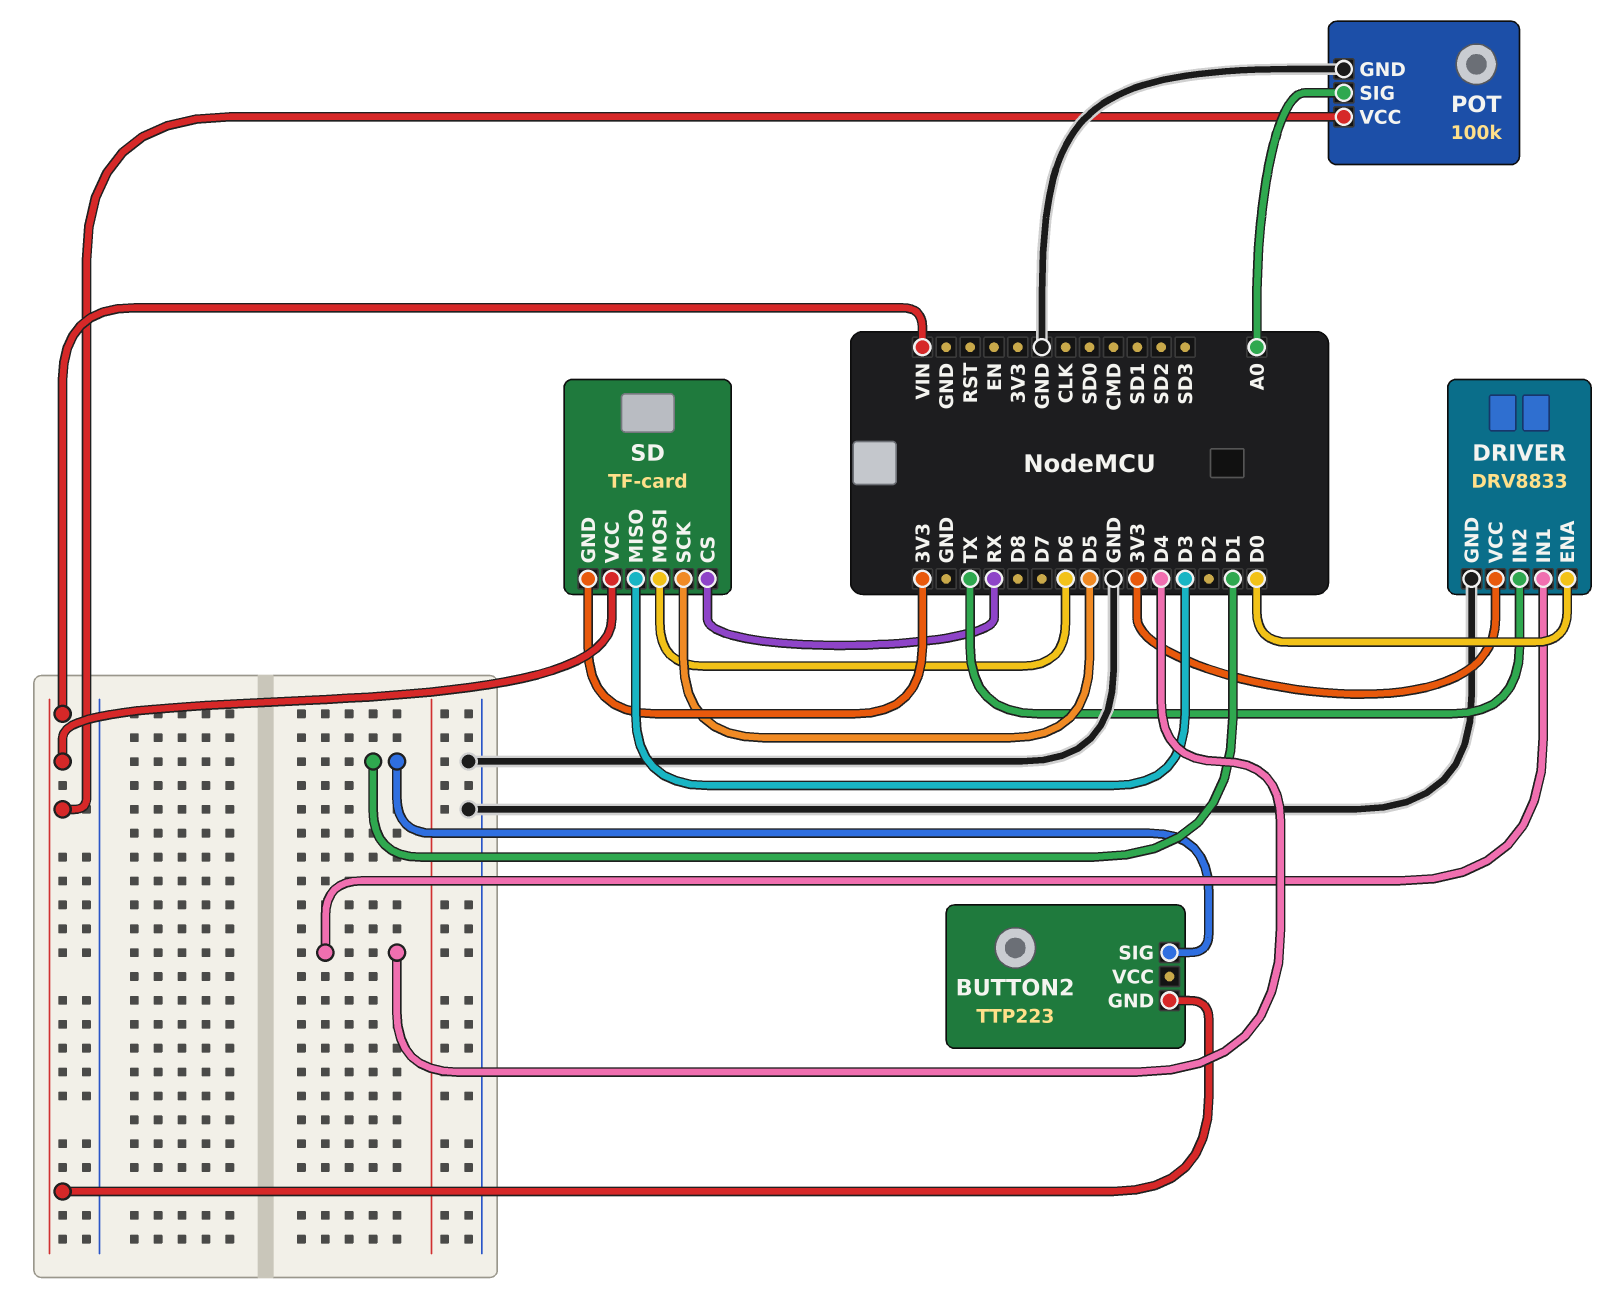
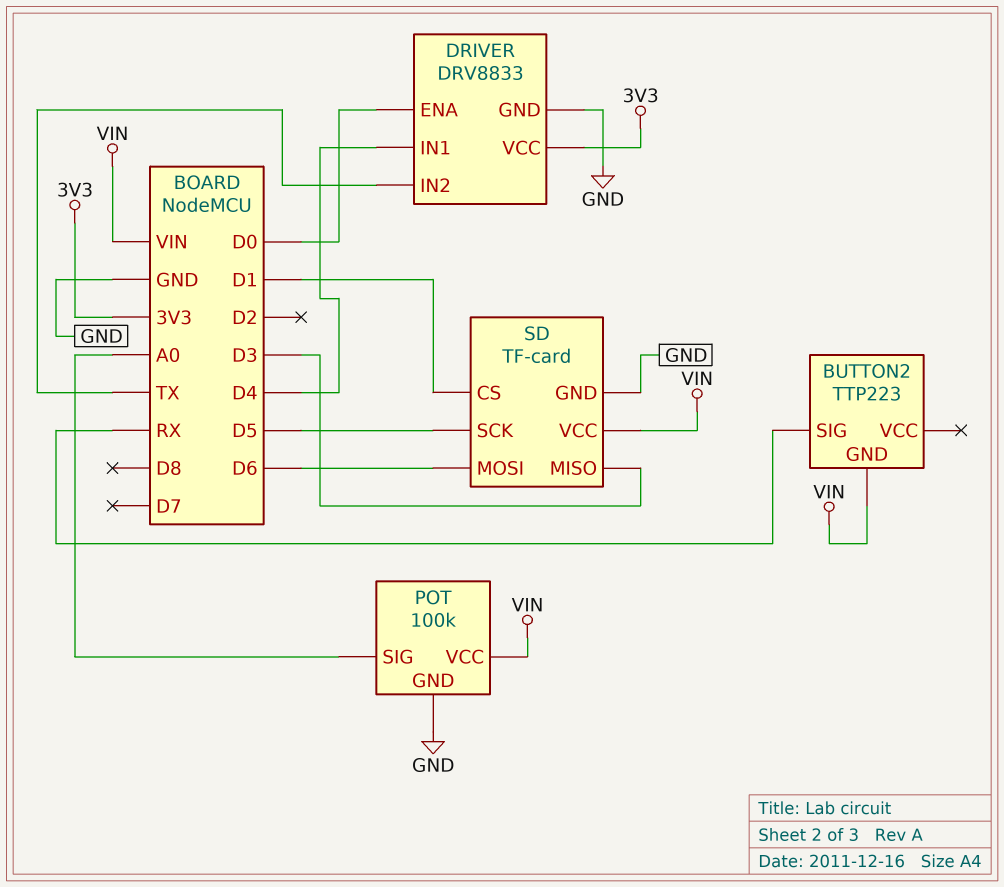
BUTTON2 pin SIG: D1 -> RX
SD pin CS: RX -> D1
SD pin GND: 3V3 -> GND

